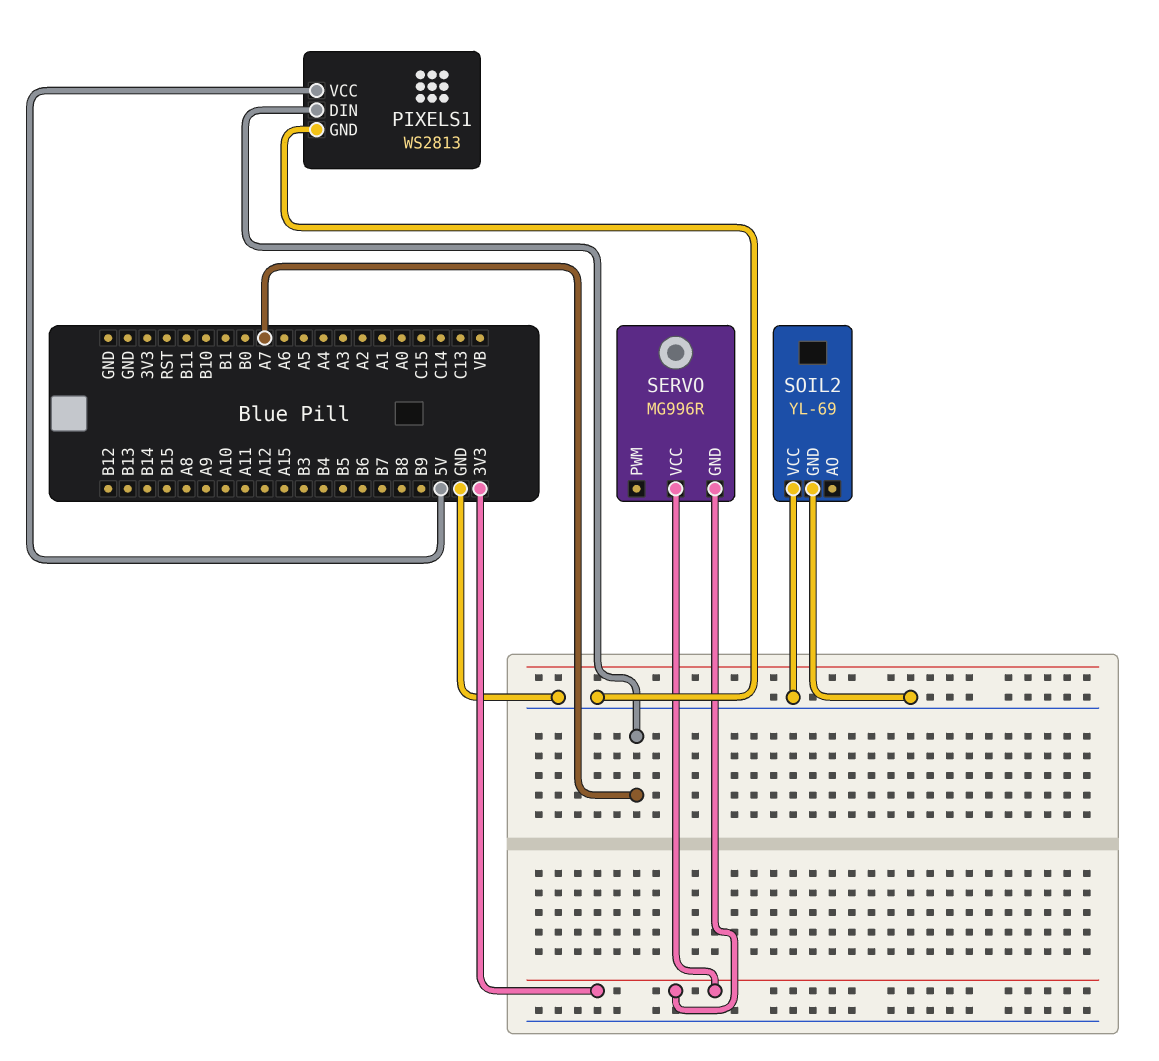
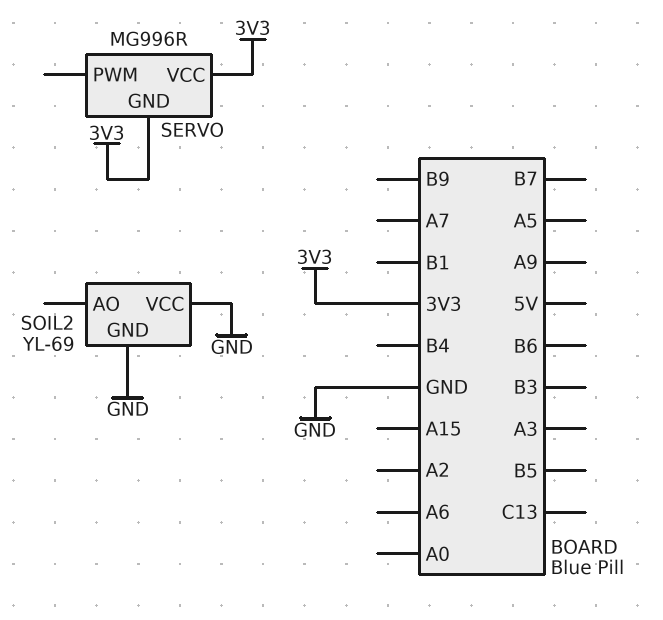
PIXELS1: WS2813 -> none
PIXELS1 pin DIN: A7 -> none
PIXELS1 pin GND: GND -> none
PIXELS1 pin VCC: 5V -> none

